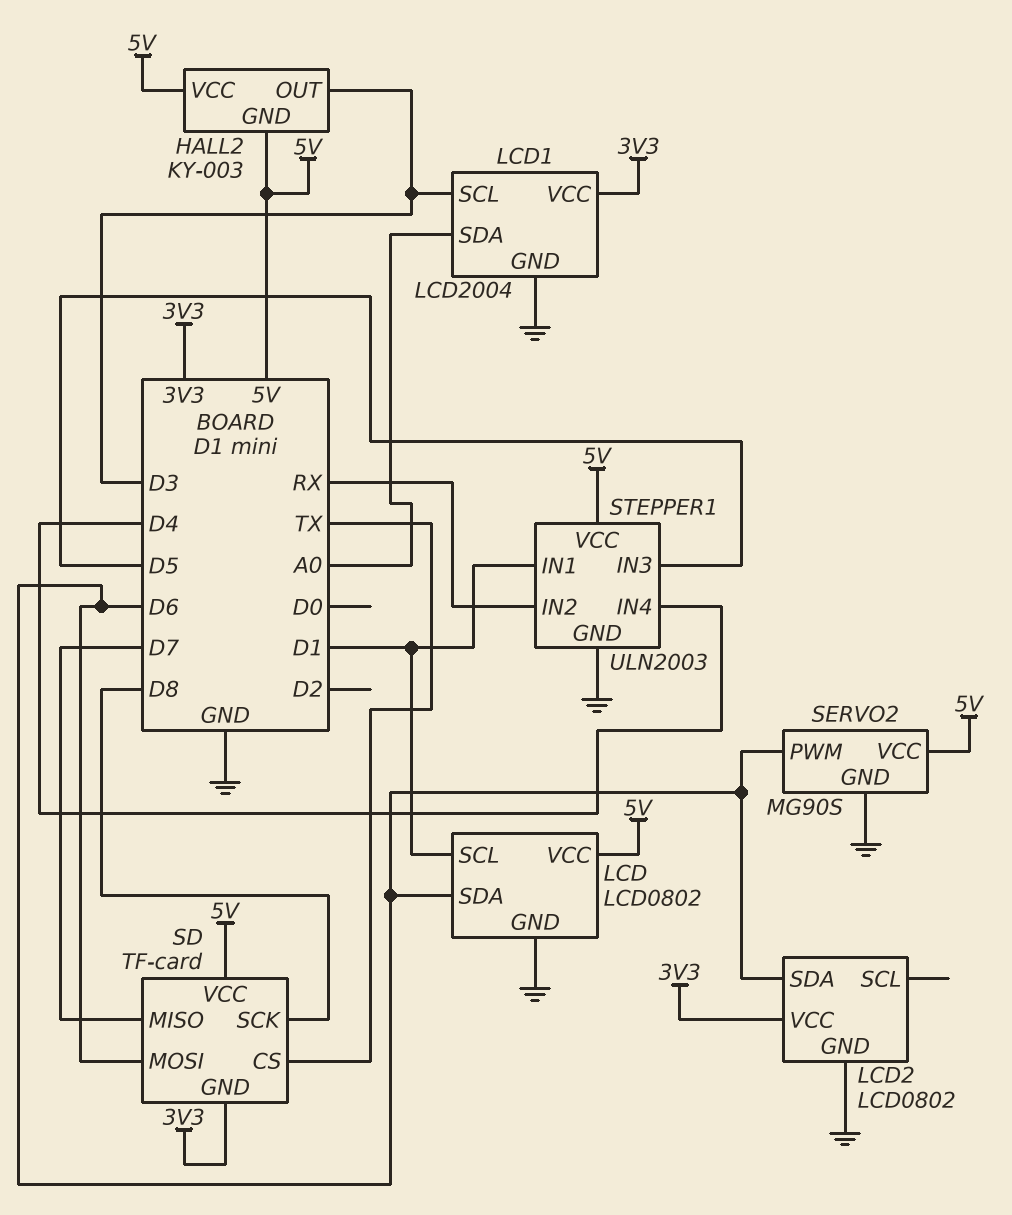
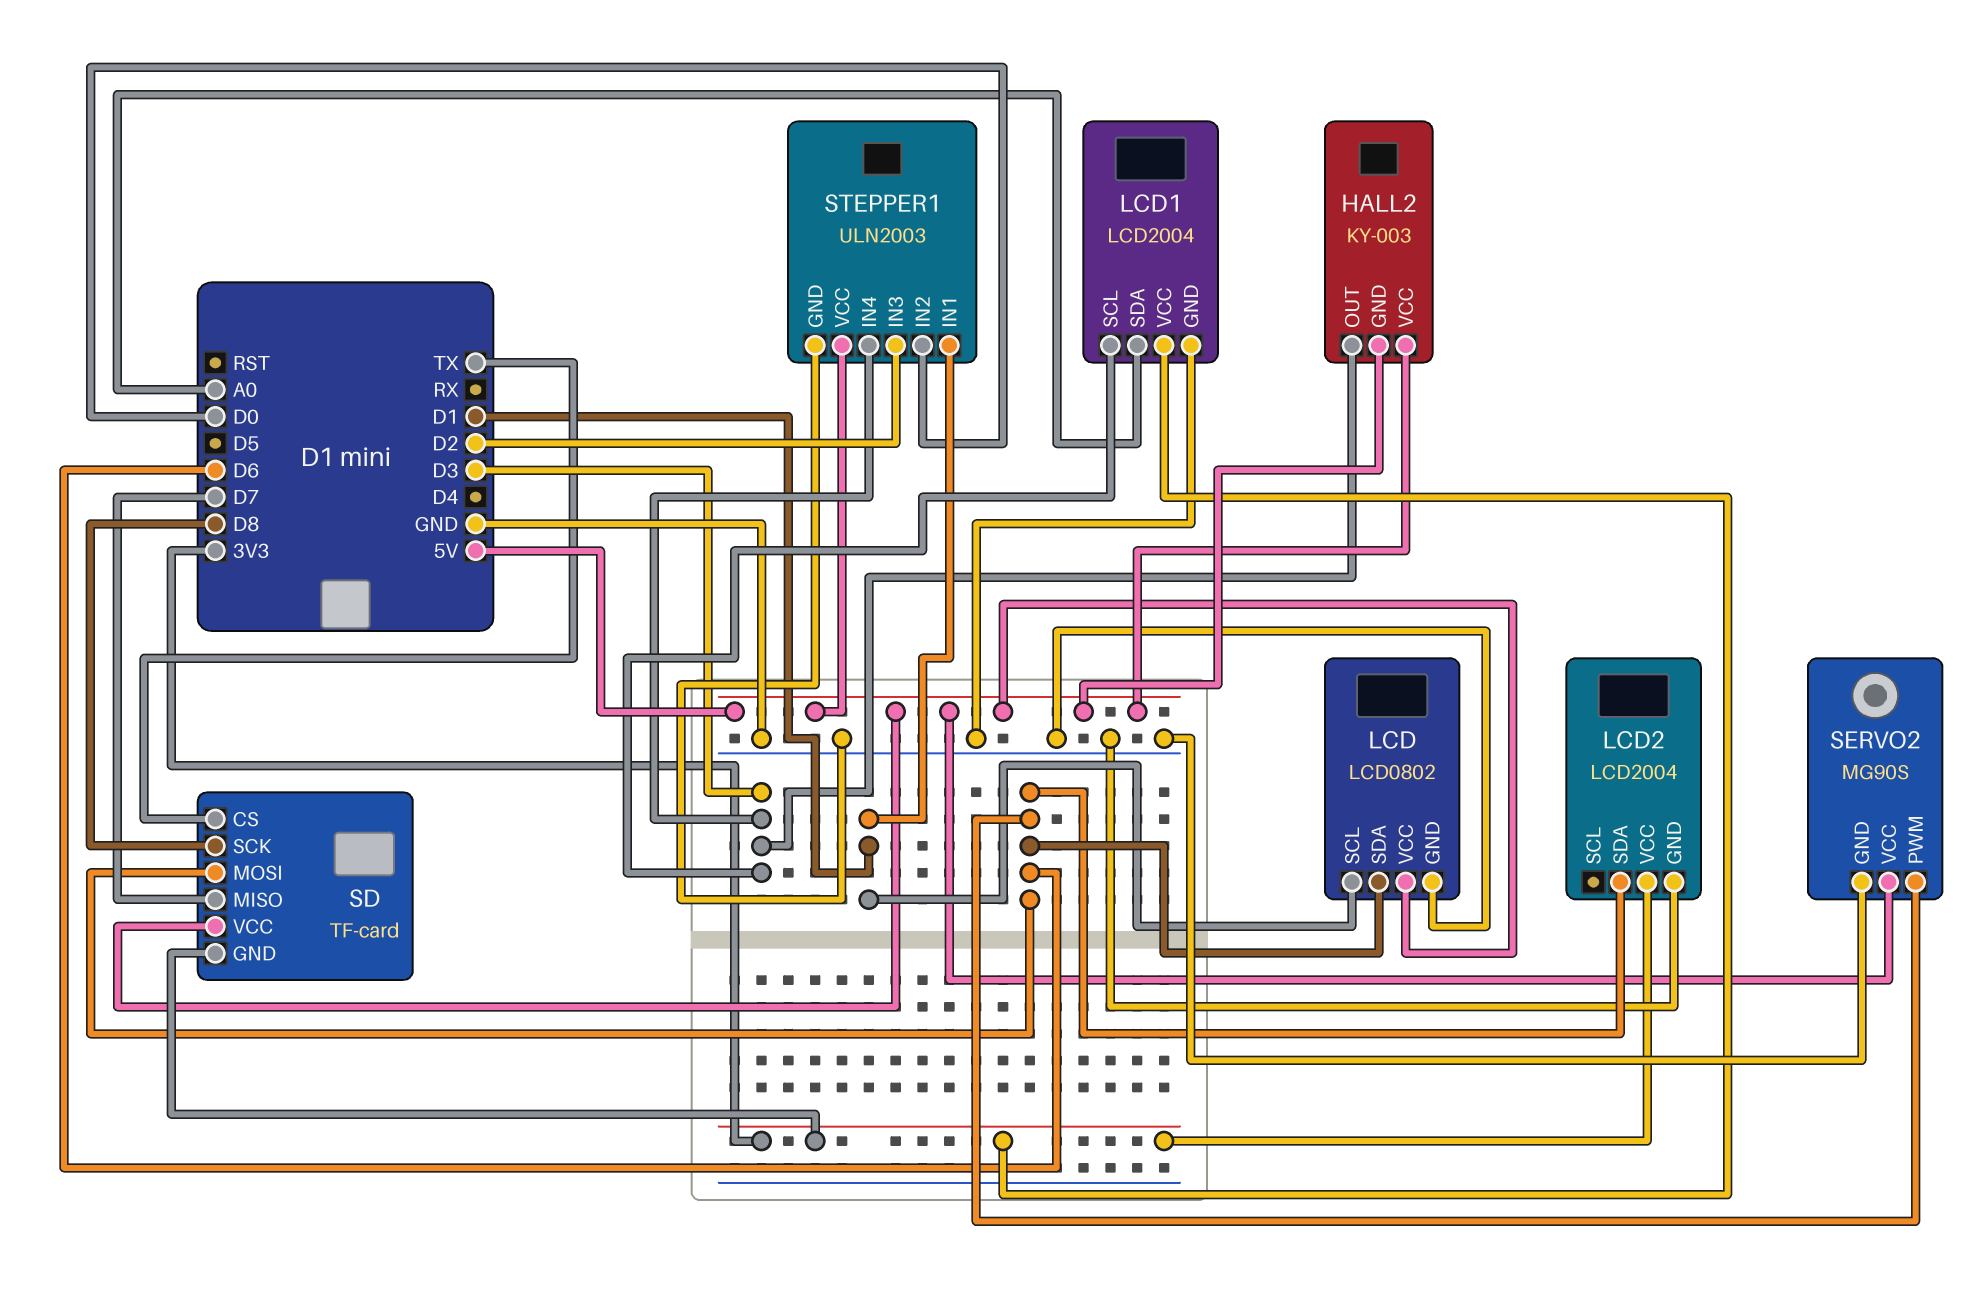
LCD2: LCD0802 -> LCD2004
STEPPER1 pin IN2: RX -> D0
STEPPER1 pin IN3: D5 -> D2
STEPPER1 pin IN4: D4 -> D3

